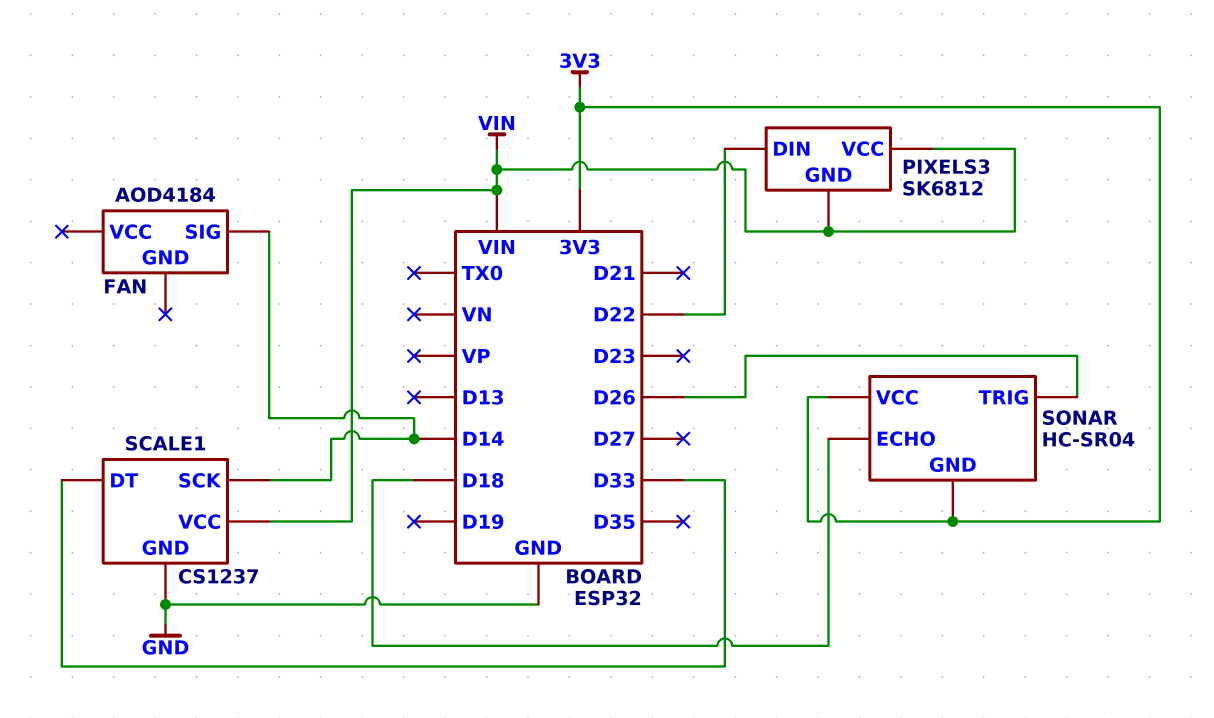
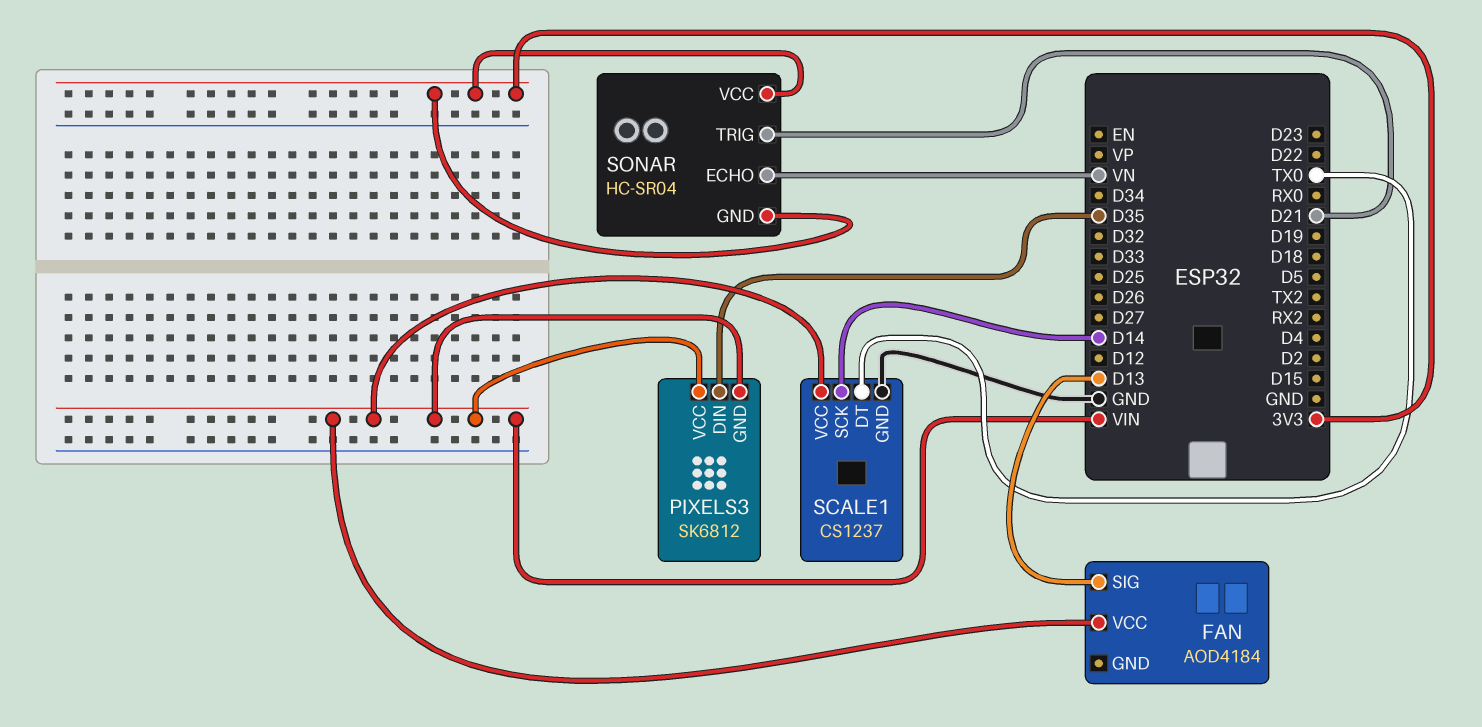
FAN pin SIG: D14 -> D13
FAN pin VCC: none -> VIN
PIXELS3 pin DIN: D22 -> D35
SCALE1 pin DT: D33 -> TX0
SONAR pin ECHO: D18 -> VN
SONAR pin TRIG: D26 -> D21

